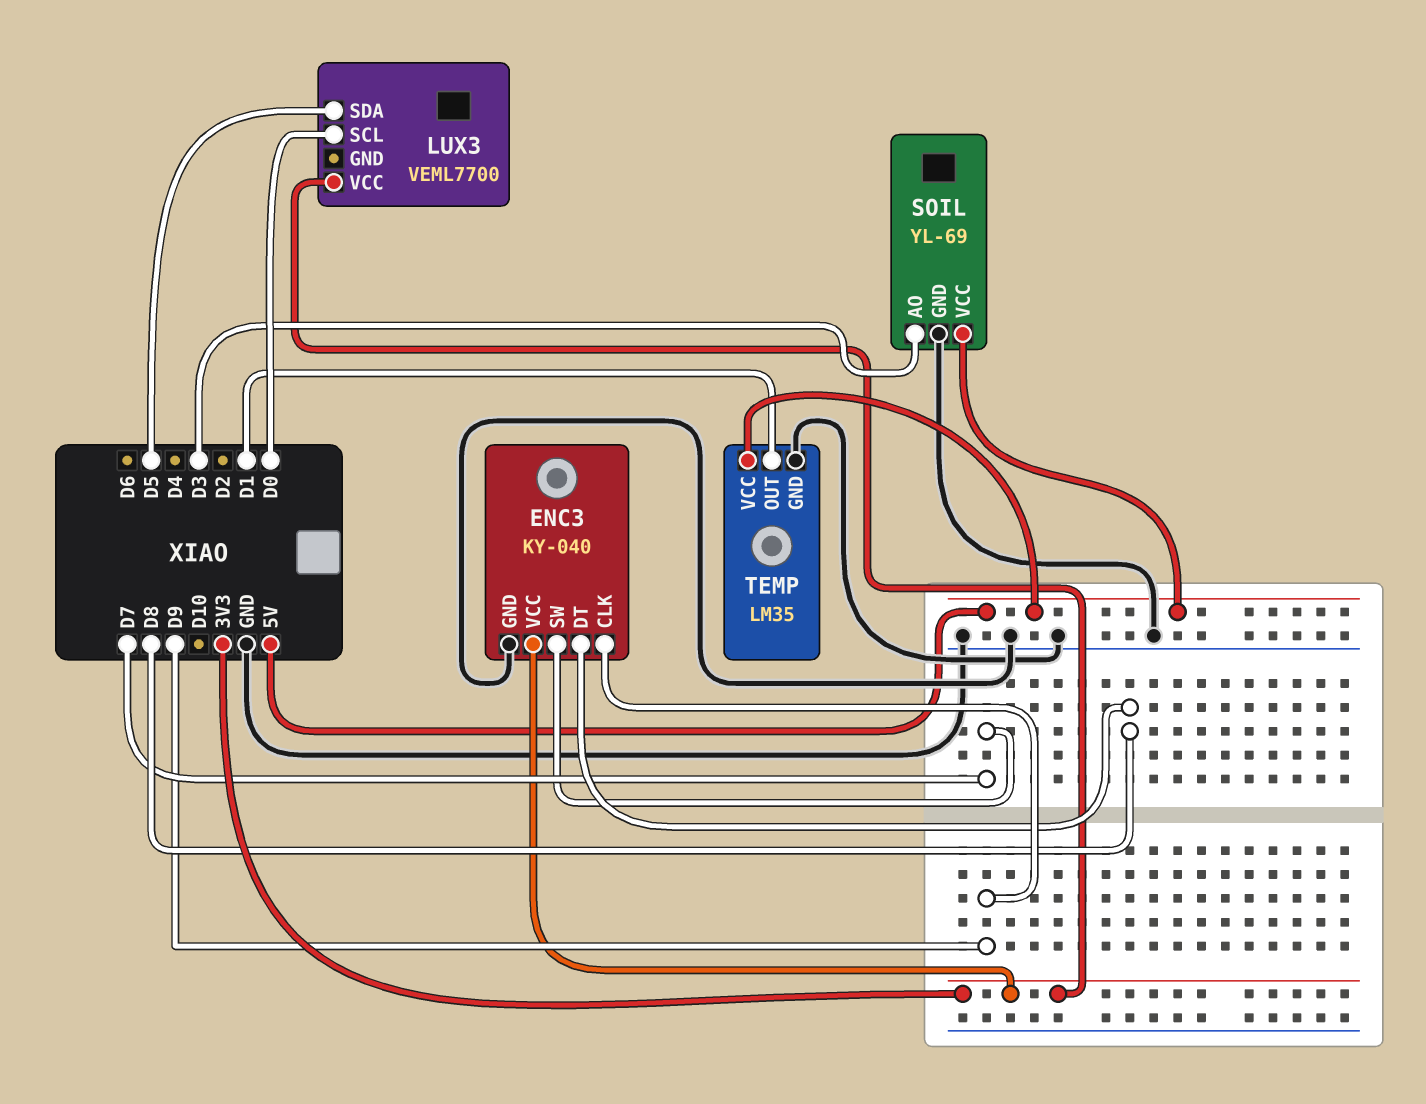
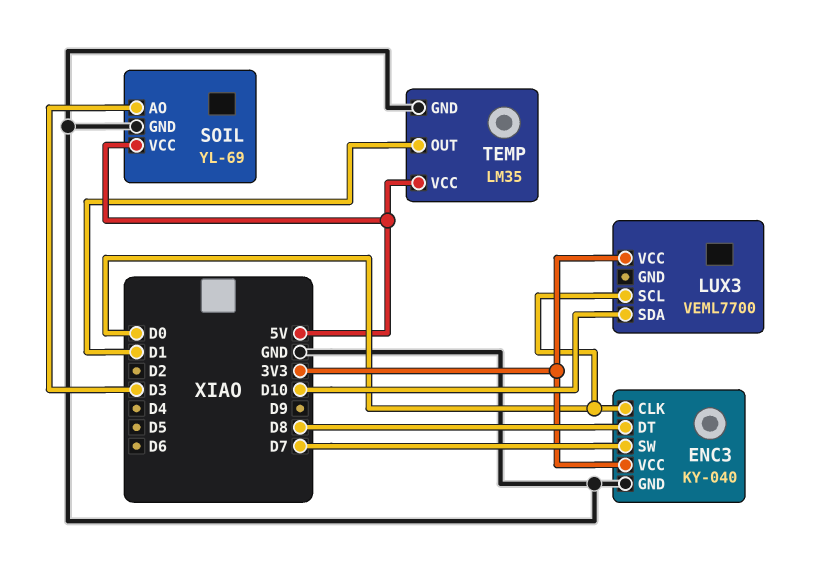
ENC3 pin CLK: D9 -> D0
LUX3 pin SDA: D5 -> D10

